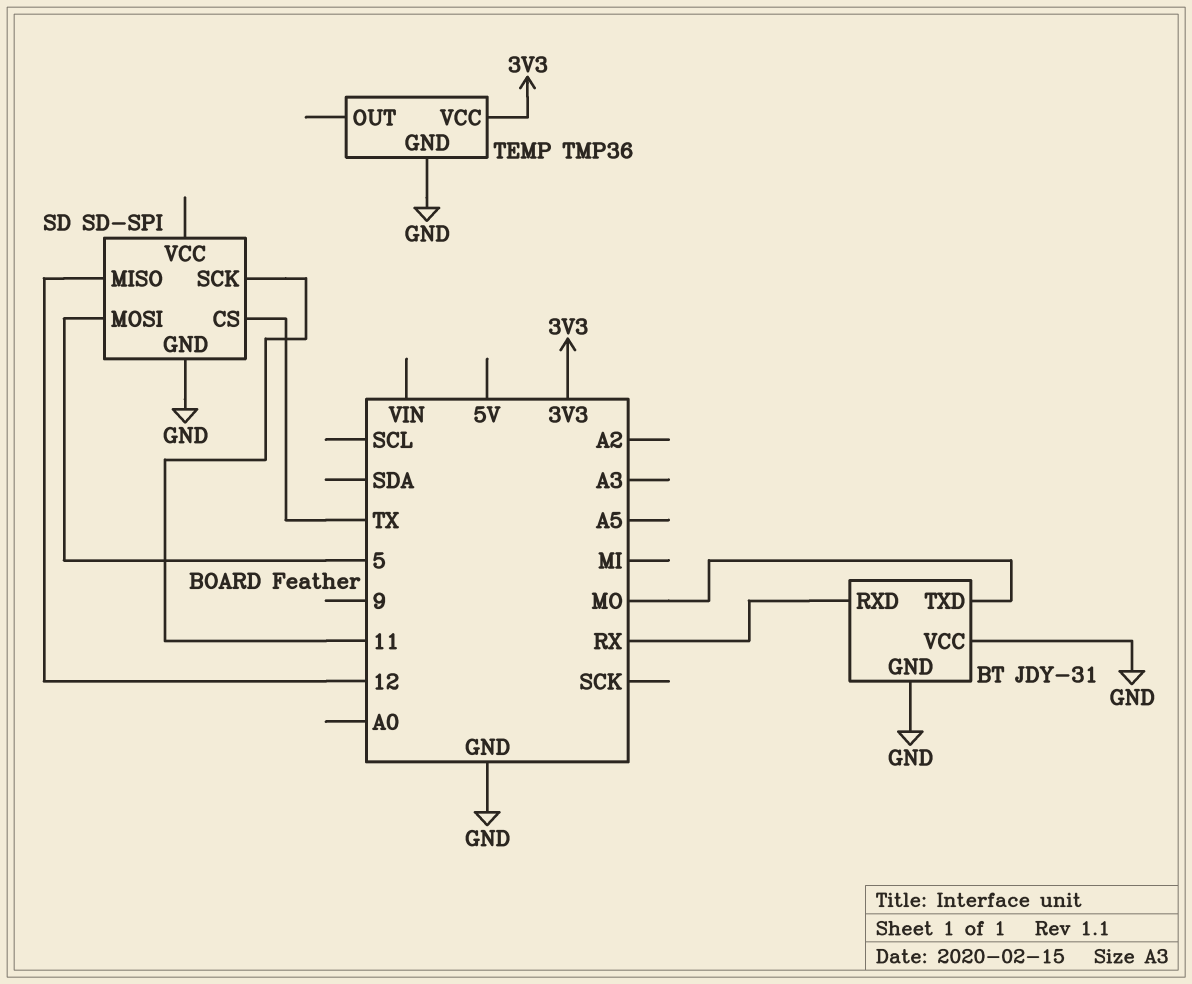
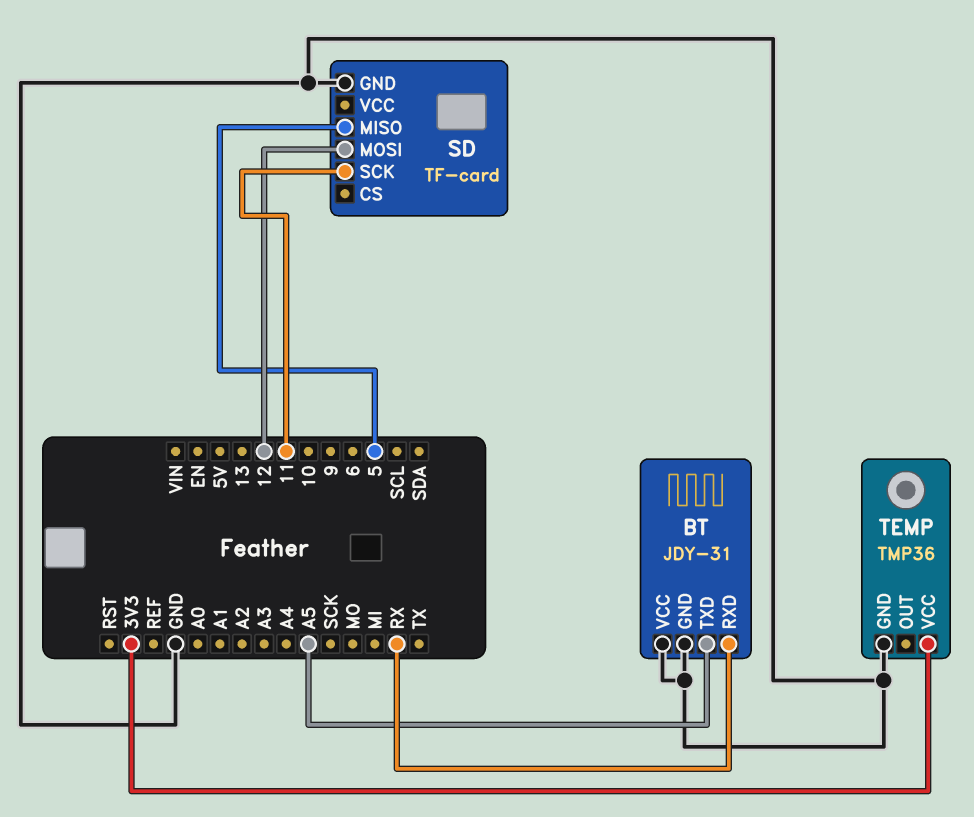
BT pin TXD: MO -> A5
SD: SD-SPI -> TF-card
SD pin CS: TX -> none
SD pin MISO: 12 -> 5
SD pin MOSI: 5 -> 12

